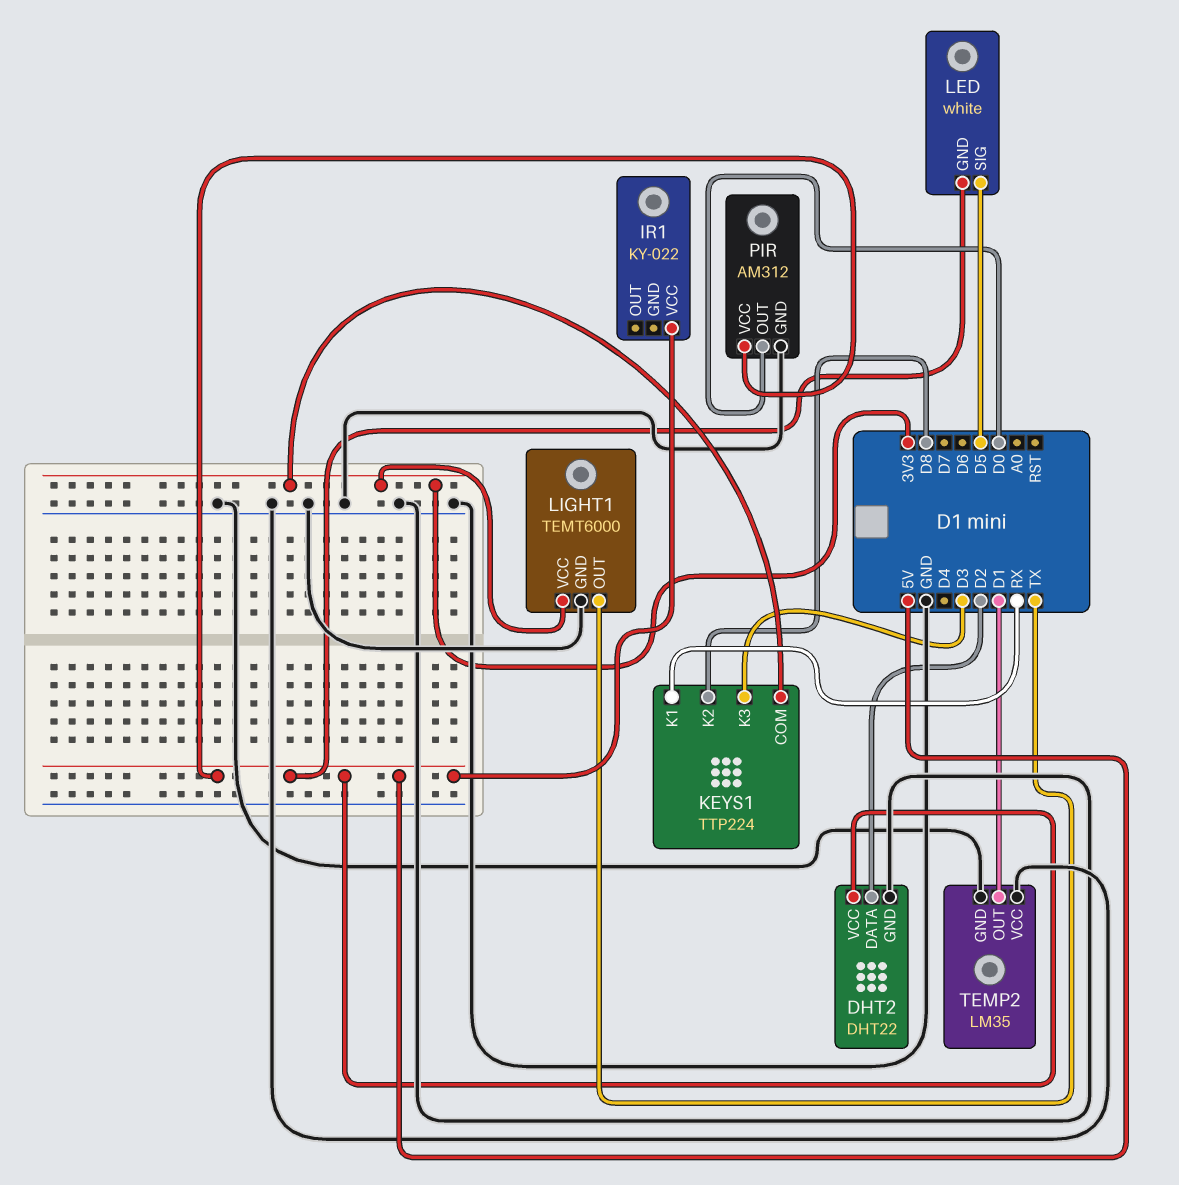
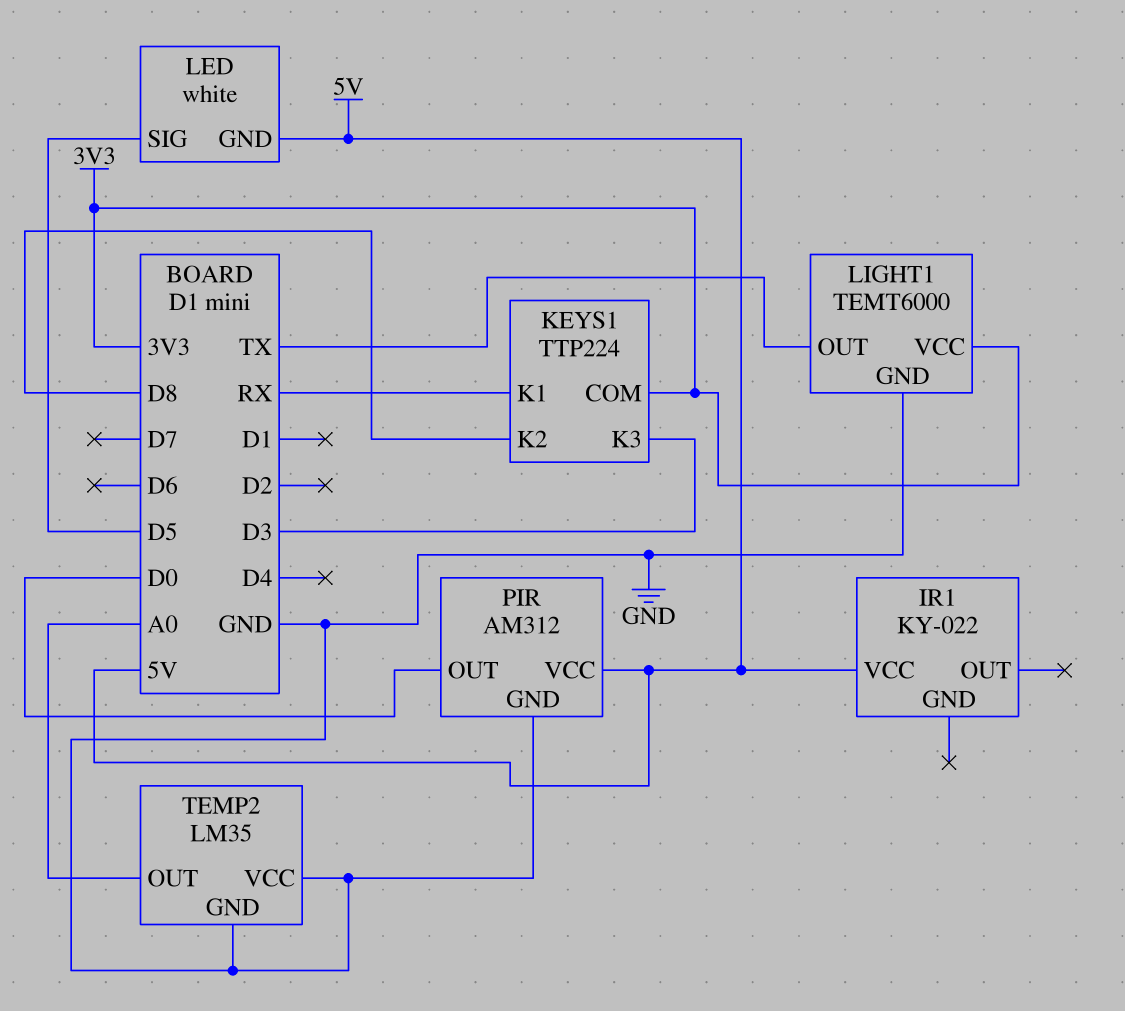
DHT2: DHT22 -> none
DHT2 pin DATA: D2 -> none
DHT2 pin GND: GND -> none
DHT2 pin VCC: 5V -> none
TEMP2 pin OUT: D1 -> A0

